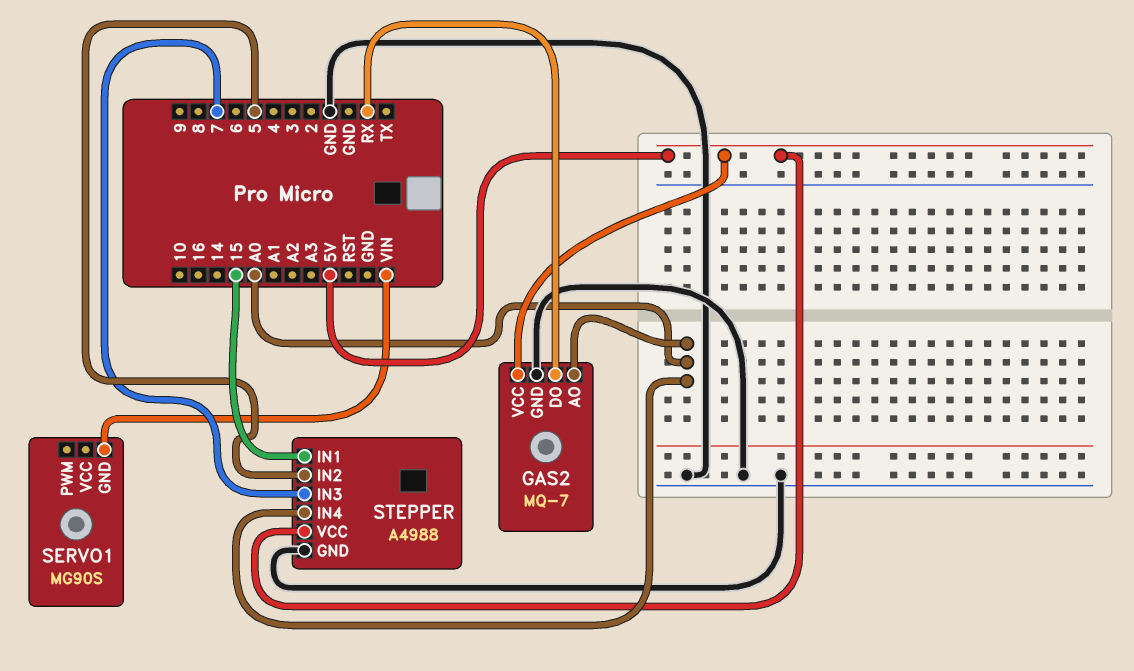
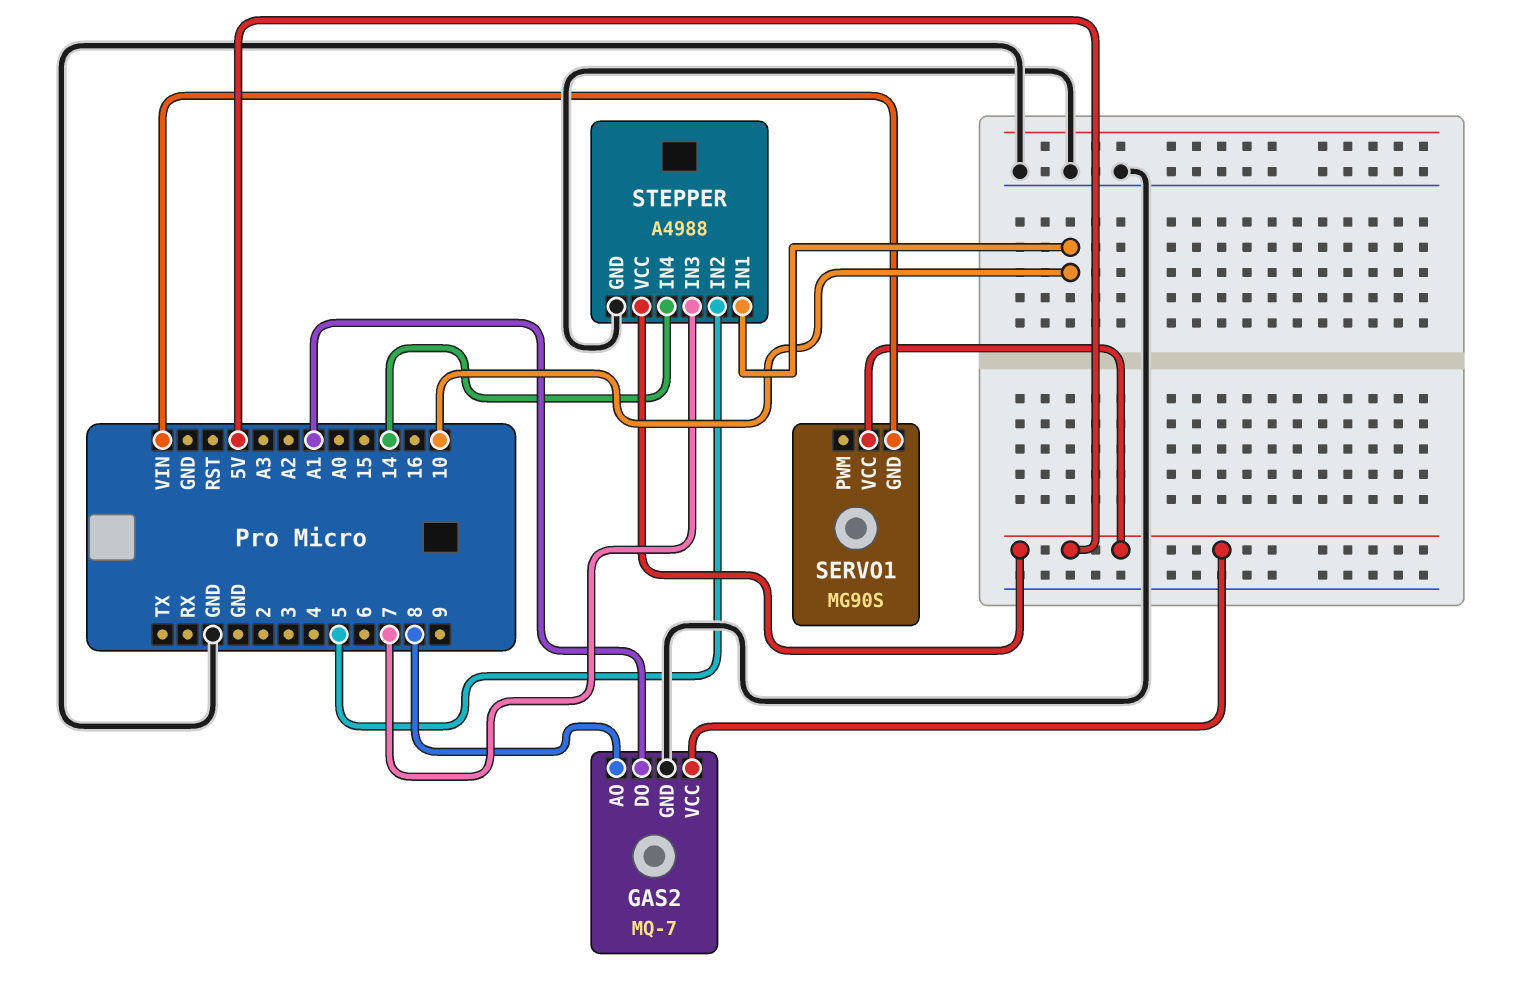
GAS2 pin AO: A0 -> 8
GAS2 pin DO: RX -> A1
SERVO1 pin VCC: none -> 5V
STEPPER pin IN1: 15 -> 10
STEPPER pin IN4: A0 -> 14

